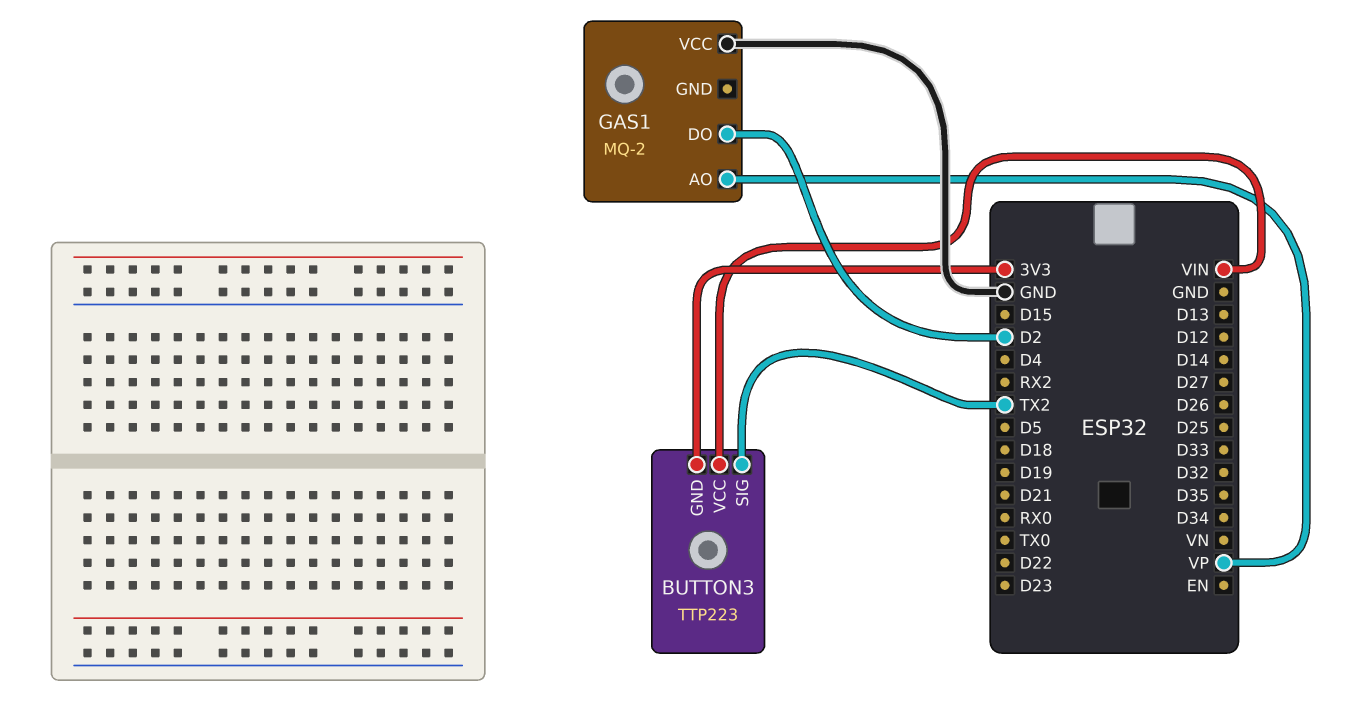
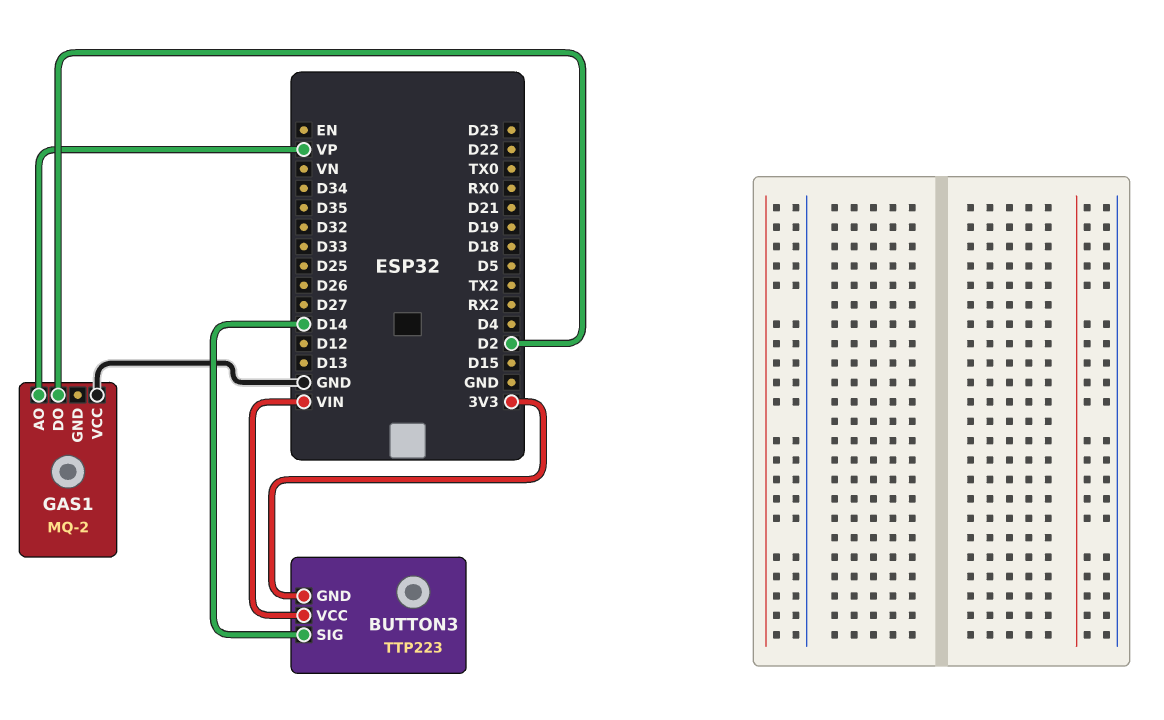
BUTTON3 pin SIG: TX2 -> D14

